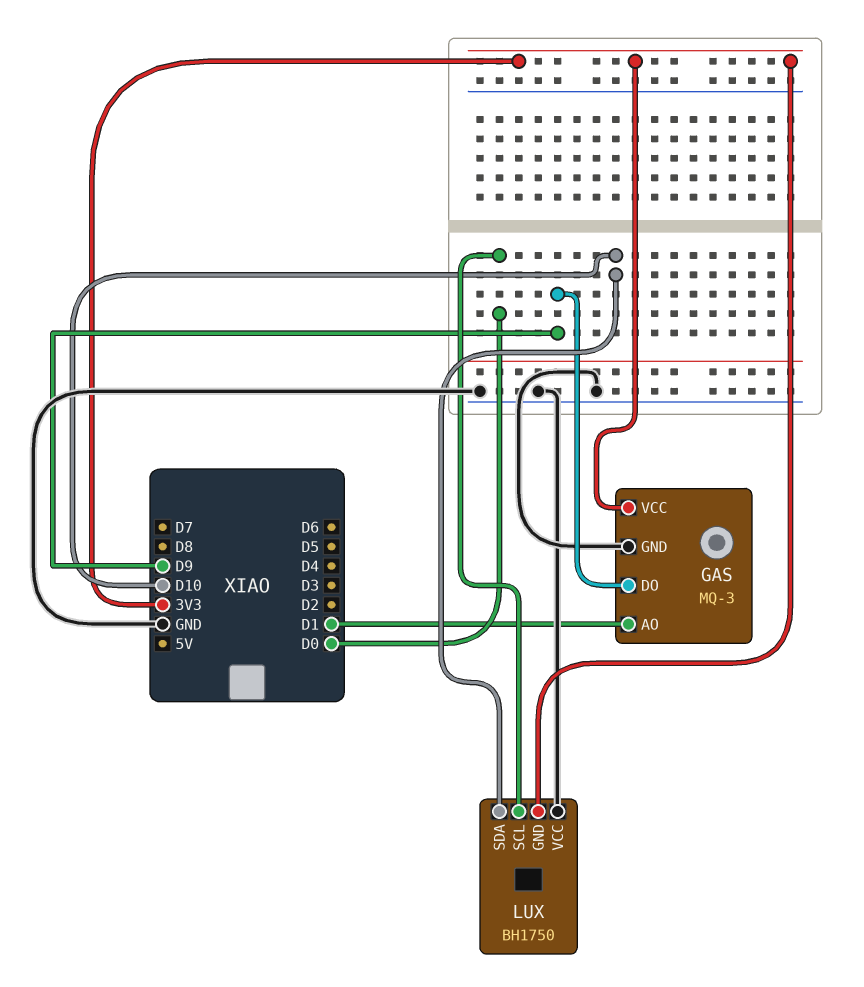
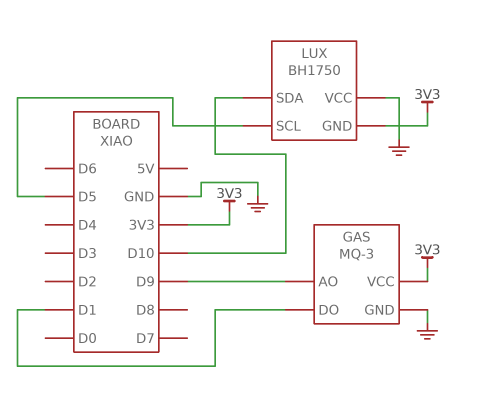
GAS pin AO: D1 -> D9
GAS pin DO: D9 -> D1
LUX pin SCL: D0 -> D5

